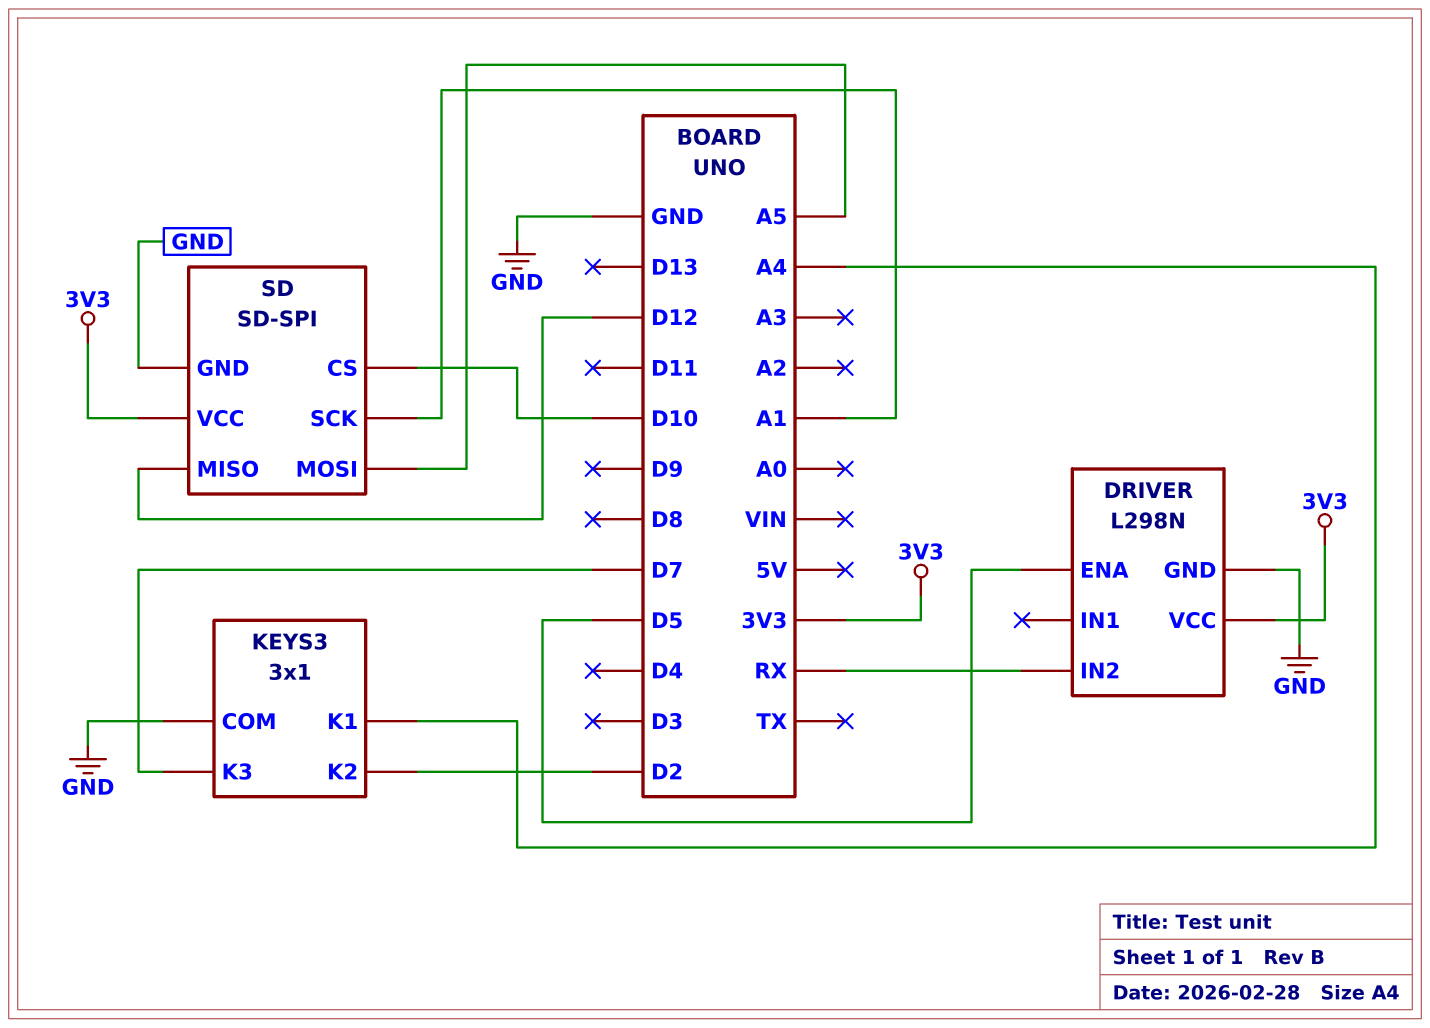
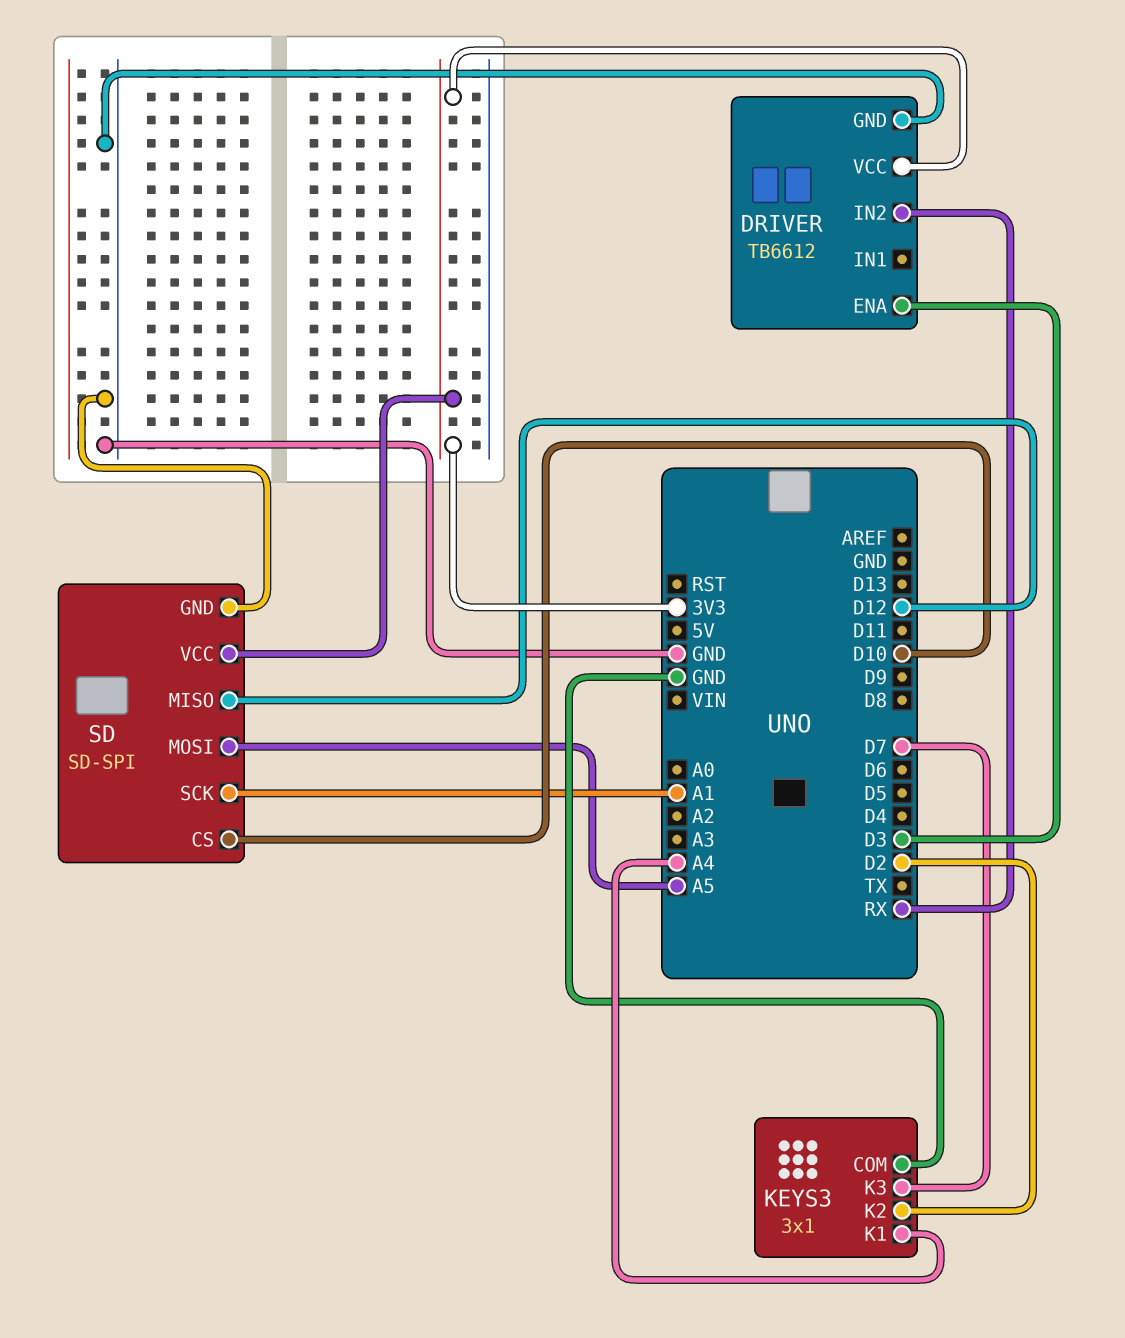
DRIVER: L298N -> TB6612
DRIVER pin ENA: D5 -> D3

